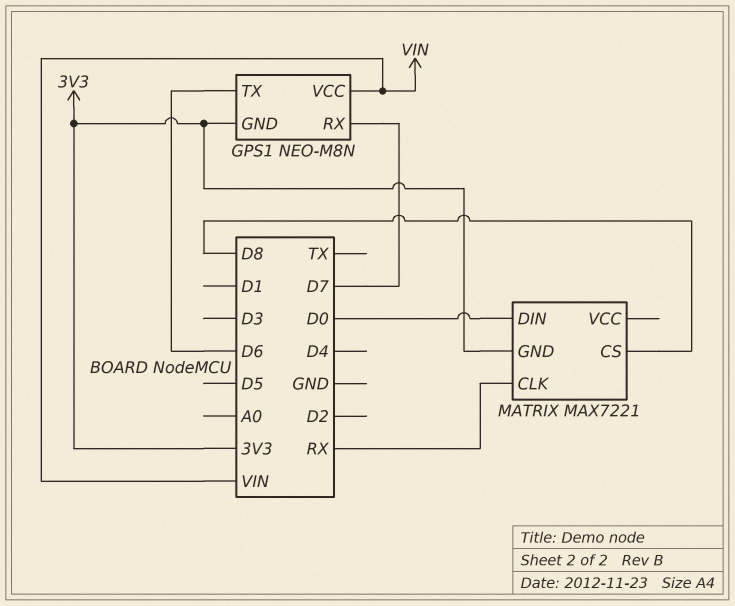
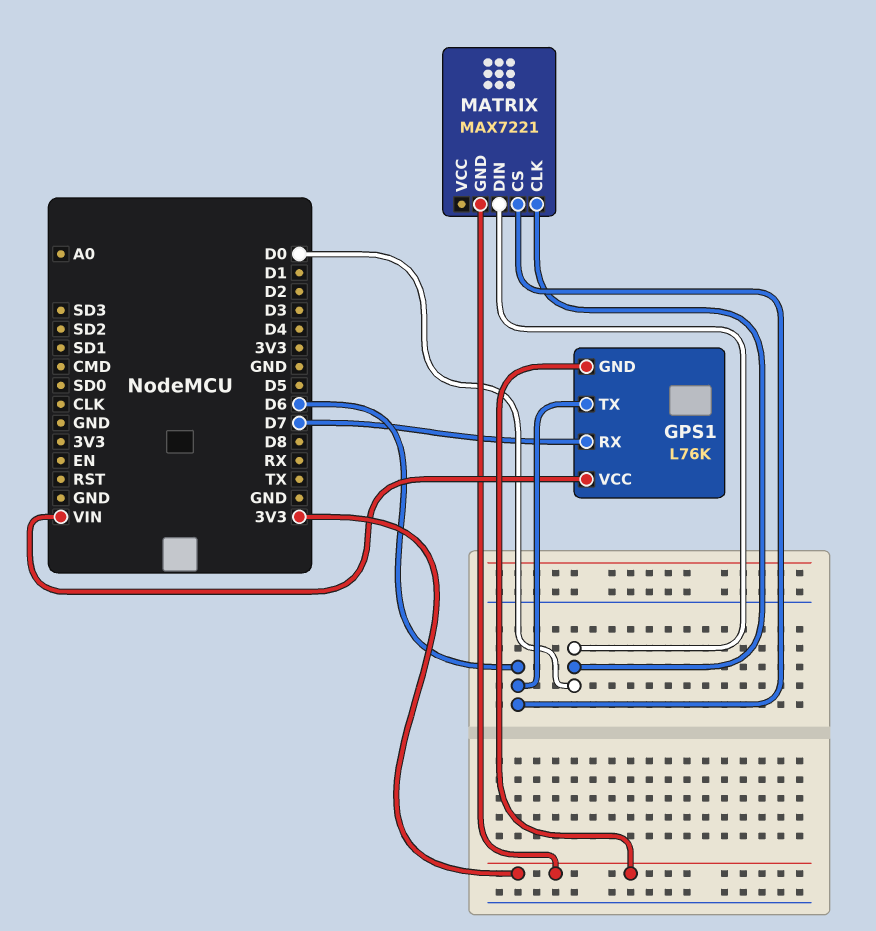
GPS1: NEO-M8N -> L76K
MATRIX pin CLK: RX -> D0
MATRIX pin CS: D8 -> D6

